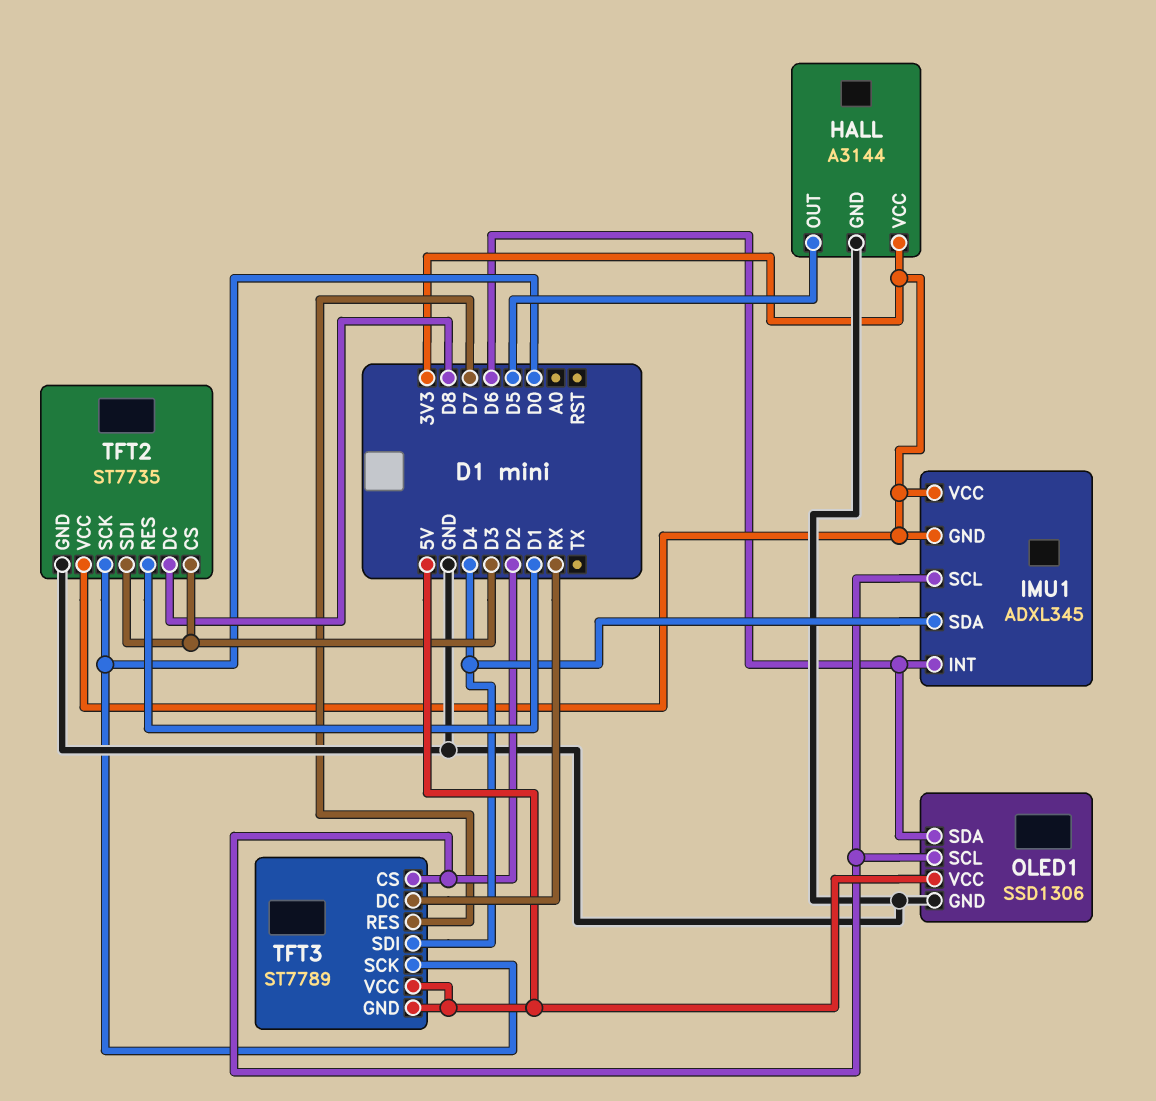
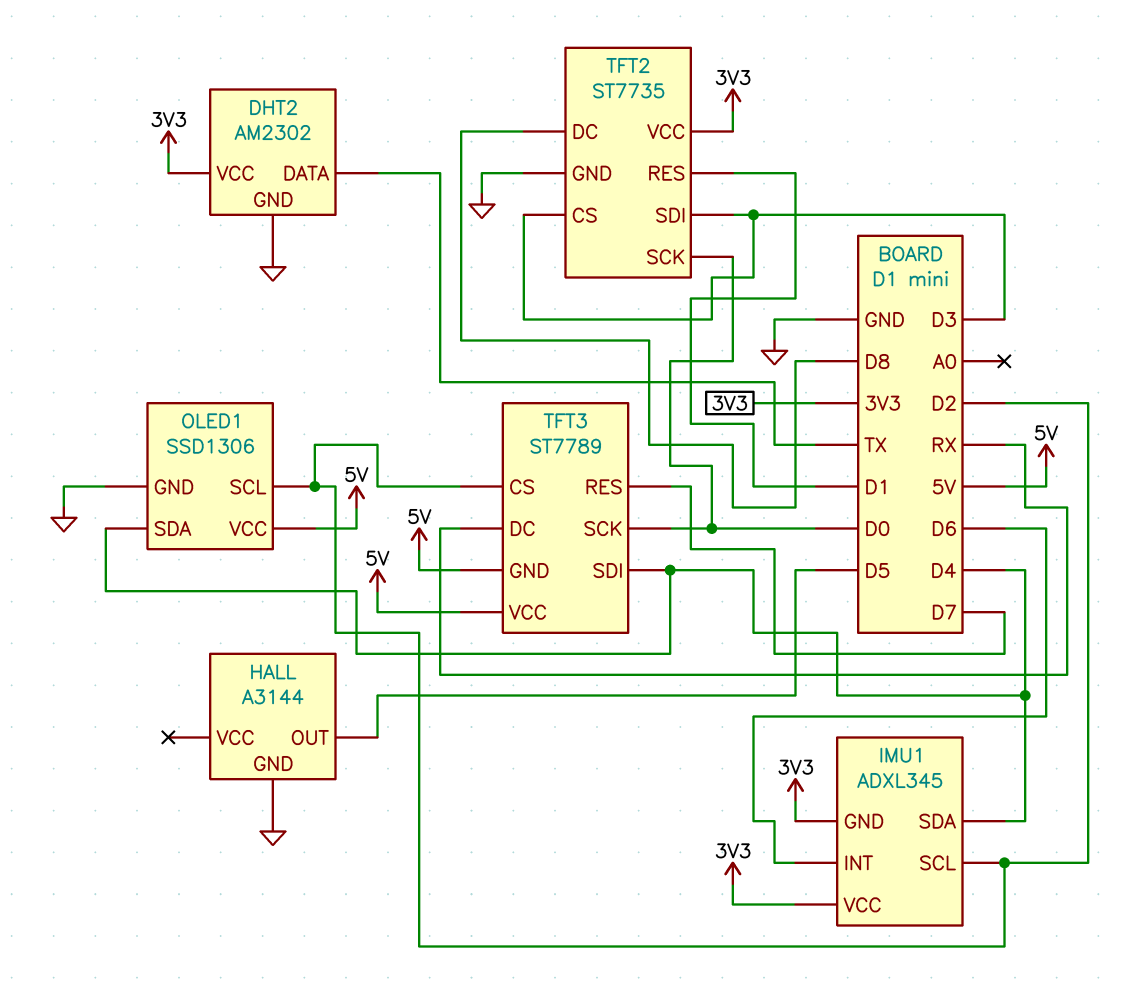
DHT2: none -> AM2302
DHT2 pin DATA: none -> TX
DHT2 pin GND: none -> GND
DHT2 pin VCC: none -> 3V3
HALL pin VCC: 3V3 -> none
OLED1 pin SDA: D6 -> D4

